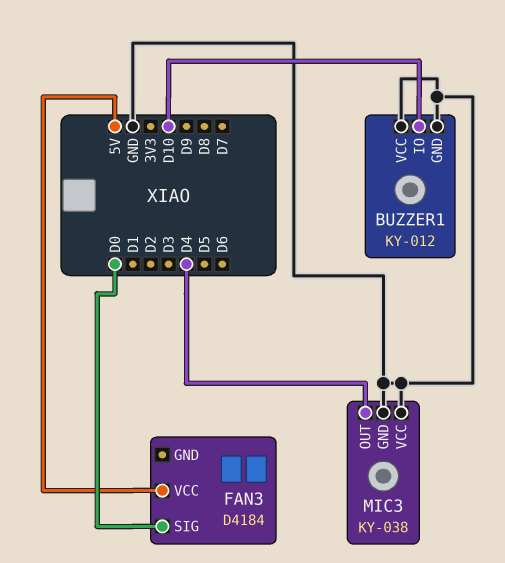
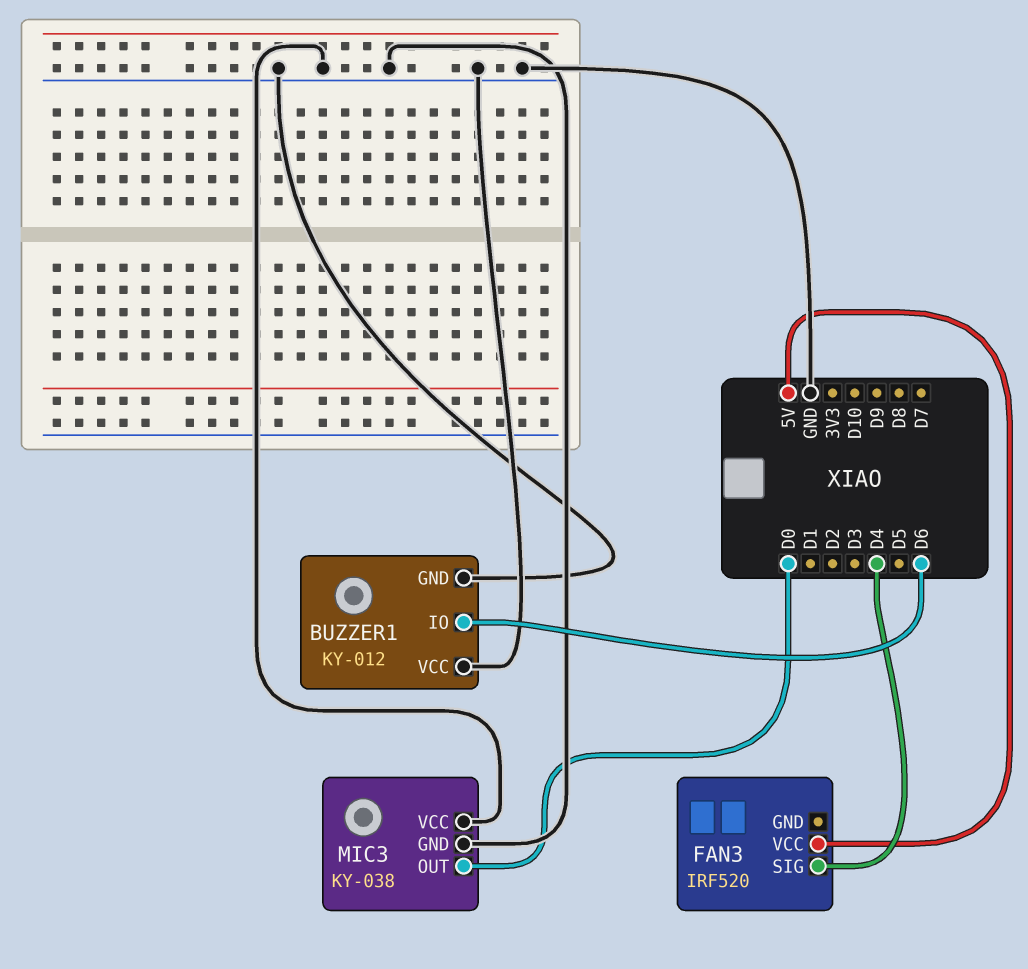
BUZZER1 pin IO: D10 -> D6
FAN3: D4184 -> IRF520
FAN3 pin SIG: D0 -> D4
MIC3 pin OUT: D4 -> D0

